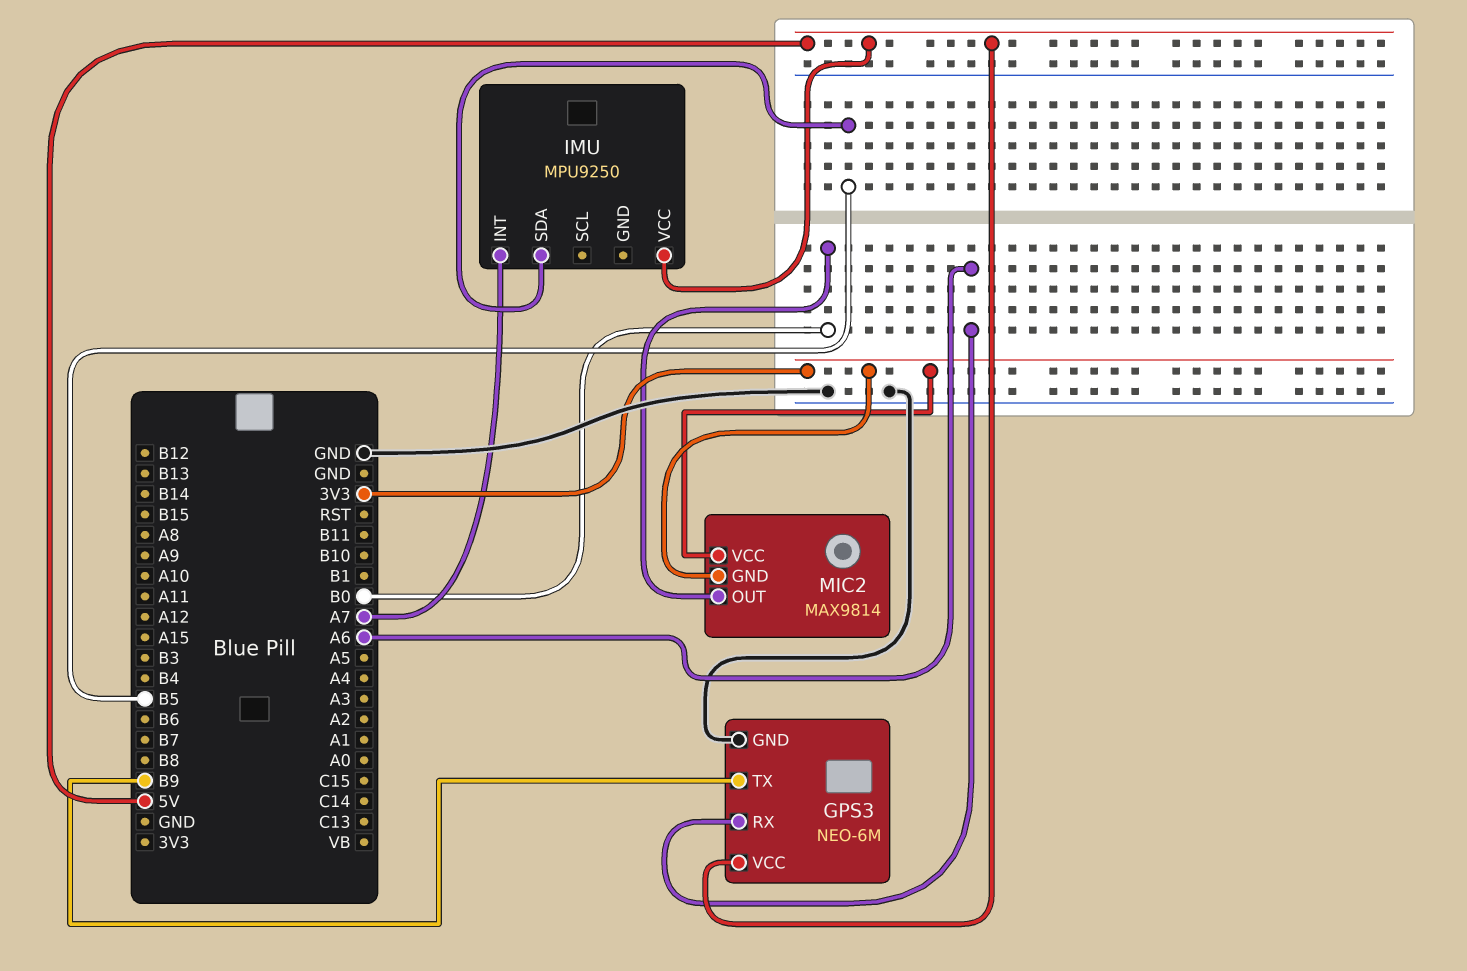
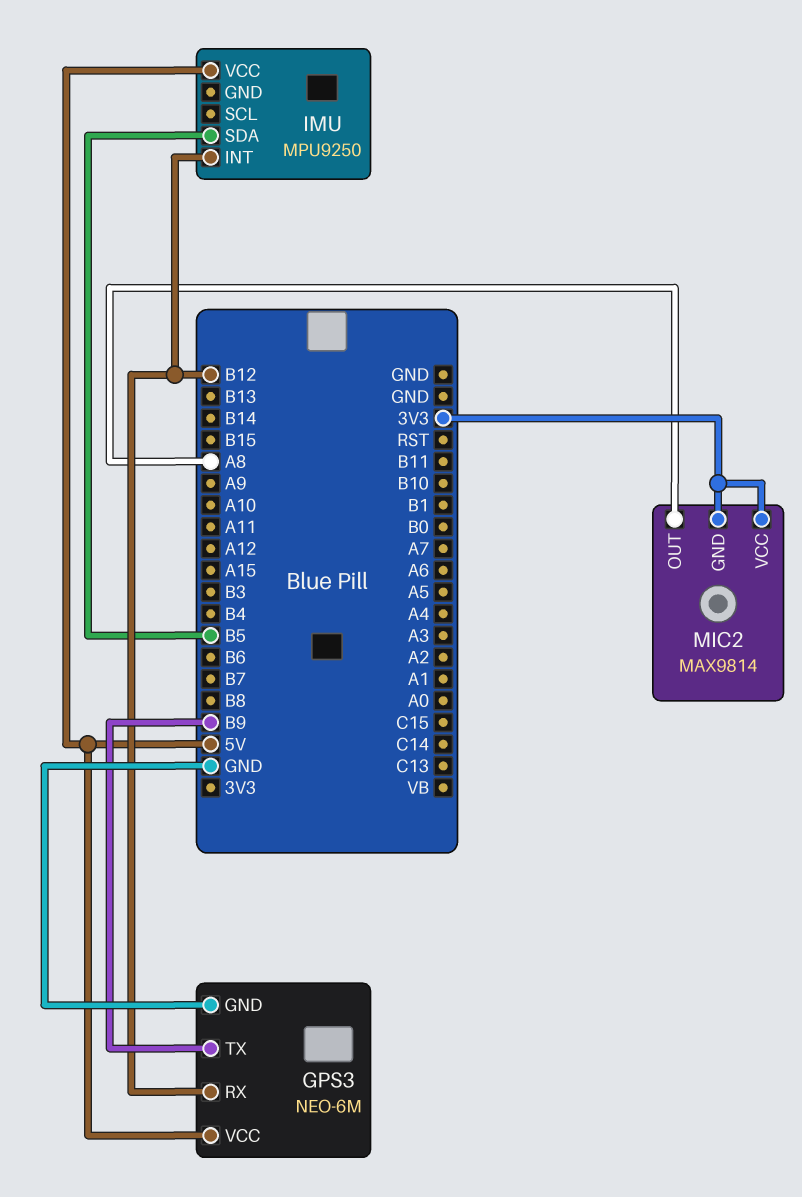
GPS3 pin RX: A6 -> B12
IMU pin INT: A7 -> B12
MIC2 pin OUT: B0 -> A8

